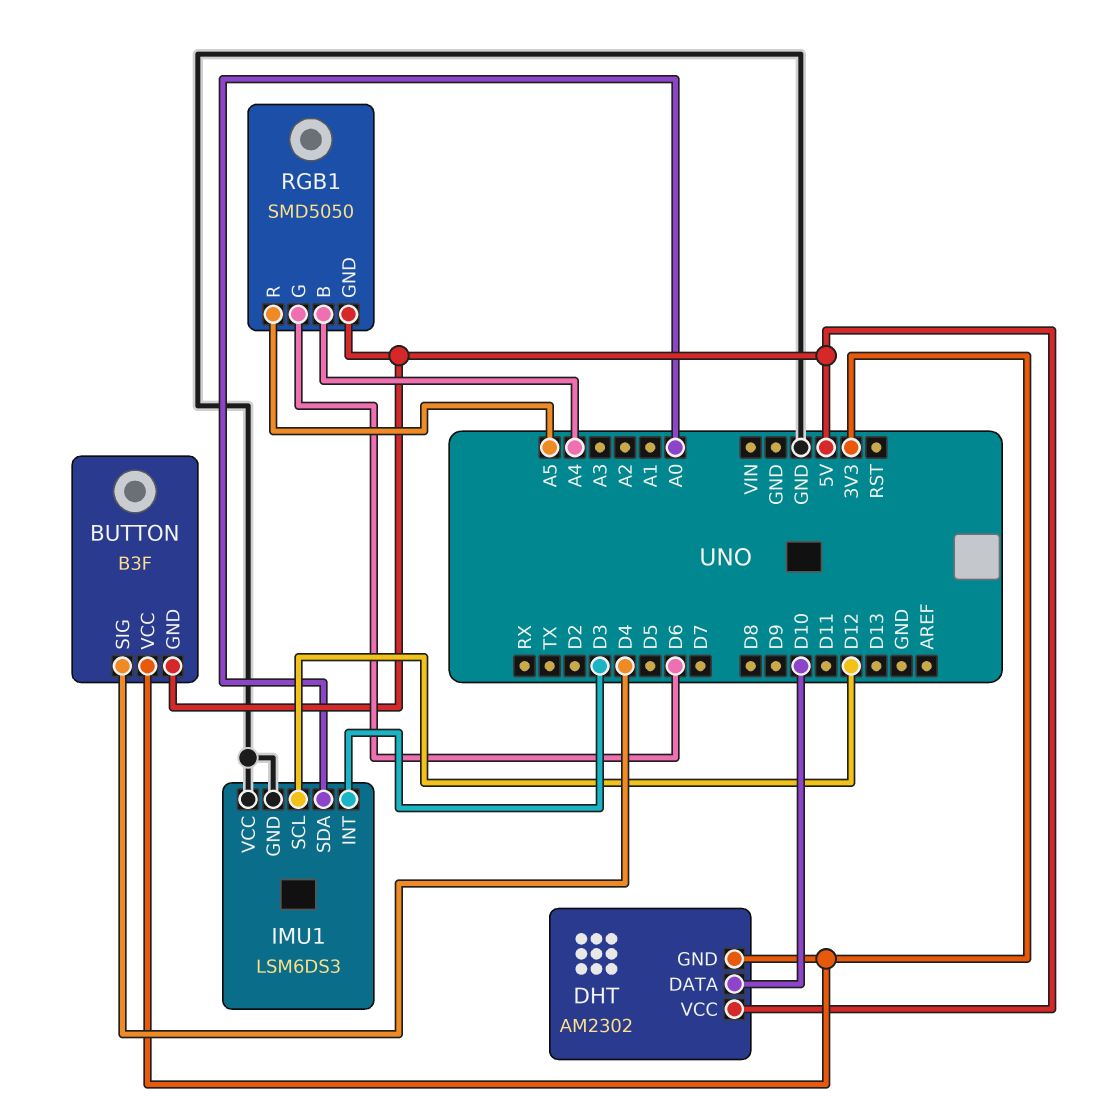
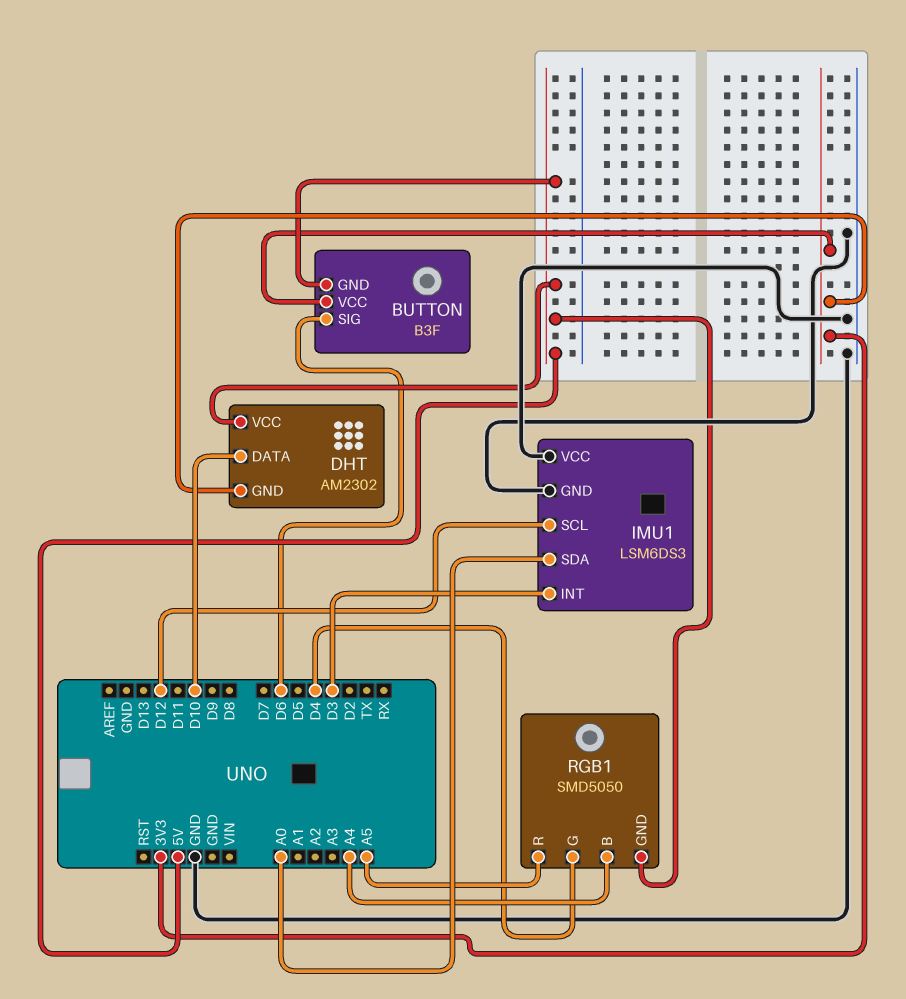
BUTTON pin SIG: D4 -> D6
RGB1 pin G: D6 -> D4

